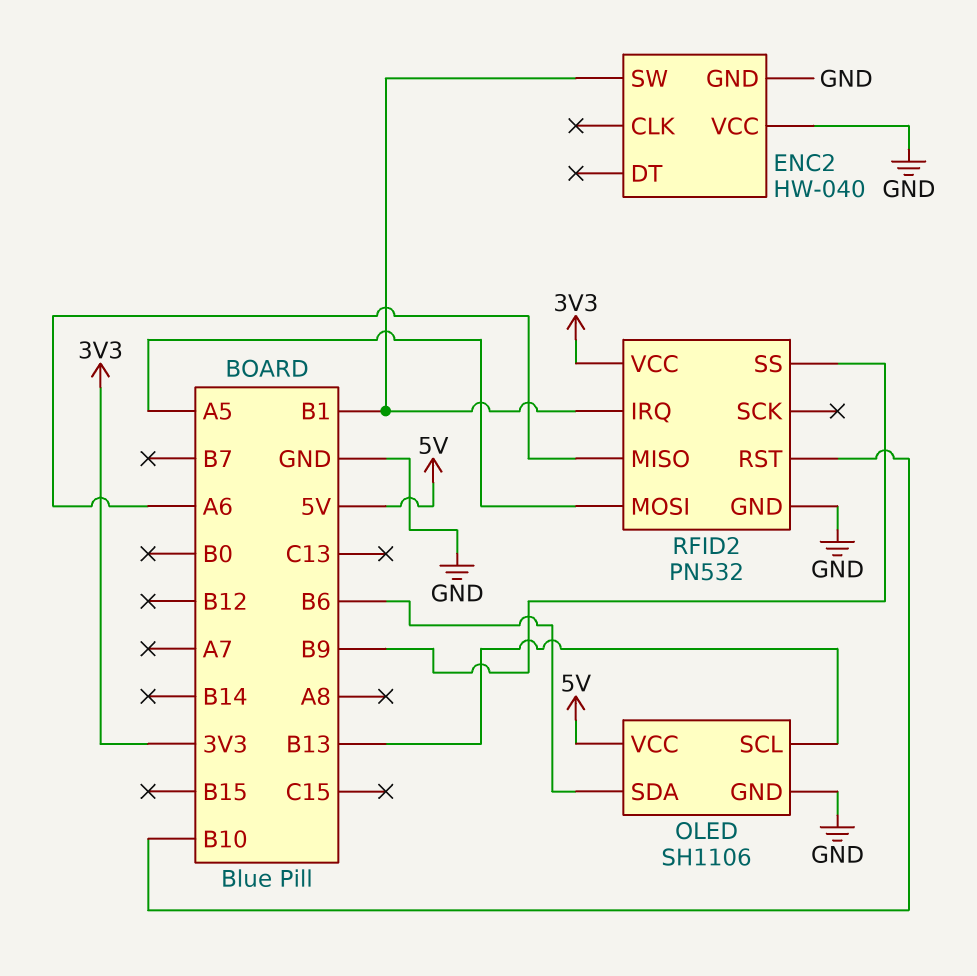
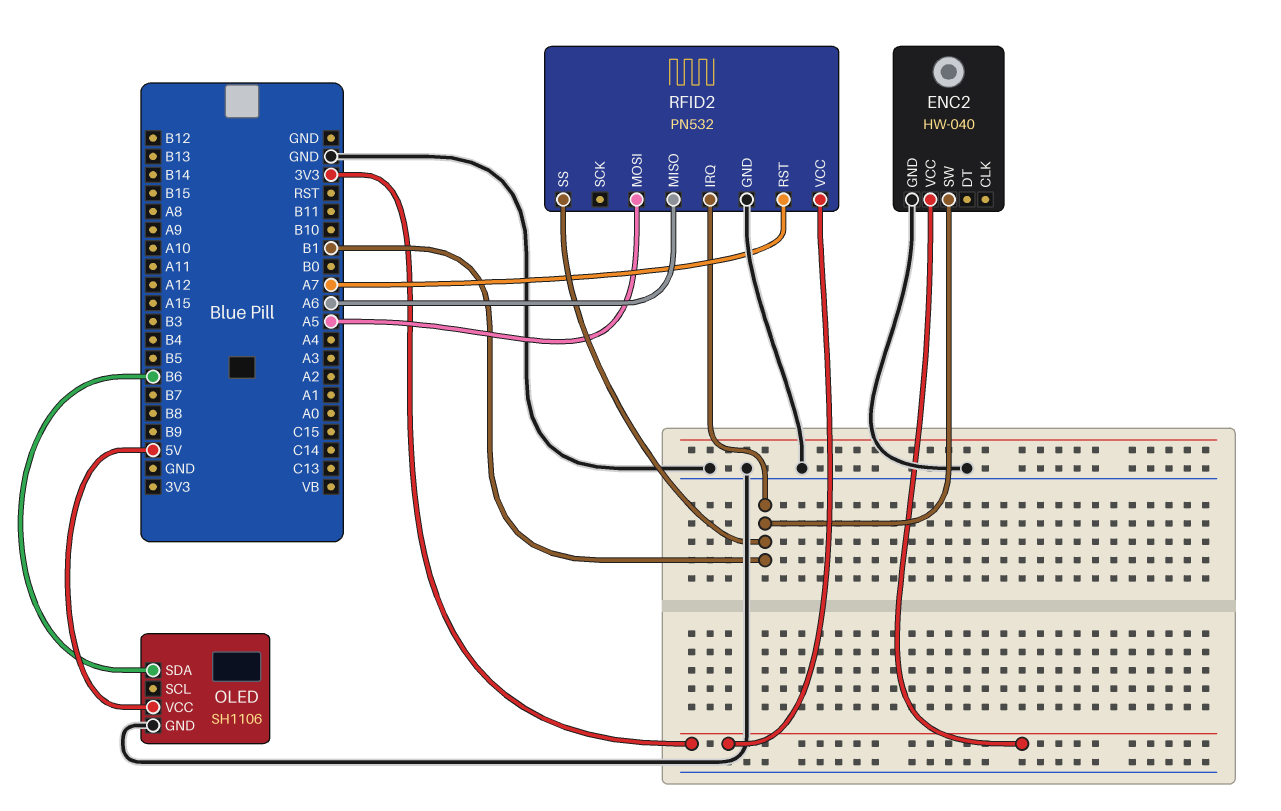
ENC2 pin VCC: GND -> 3V3
OLED pin SCL: B13 -> none
RFID2 pin RST: B10 -> A7
RFID2 pin SS: B9 -> B1

